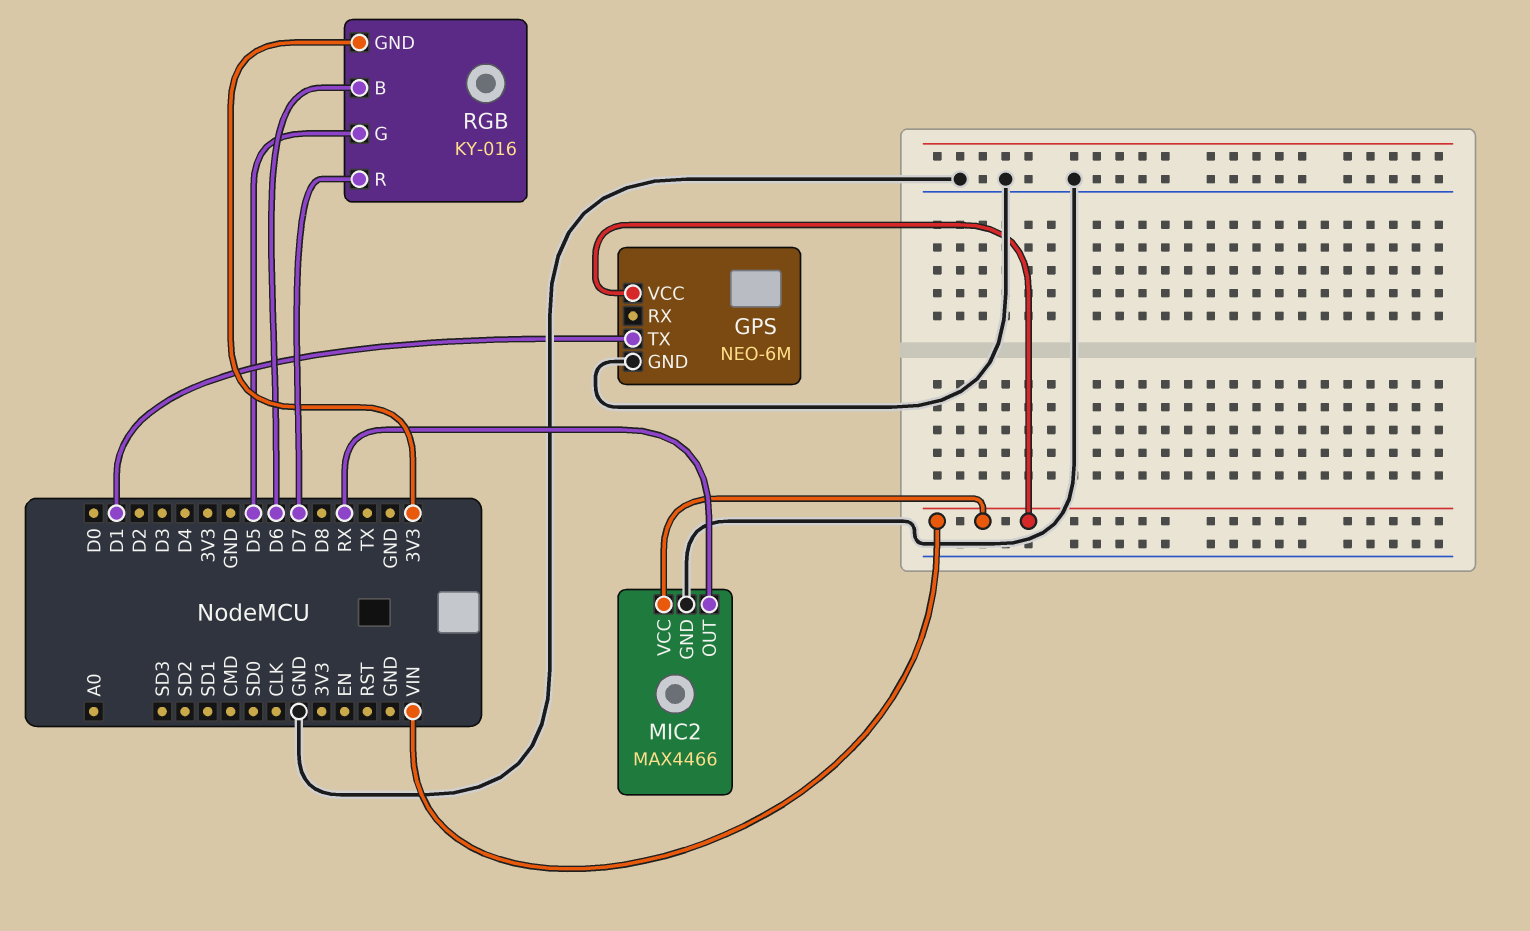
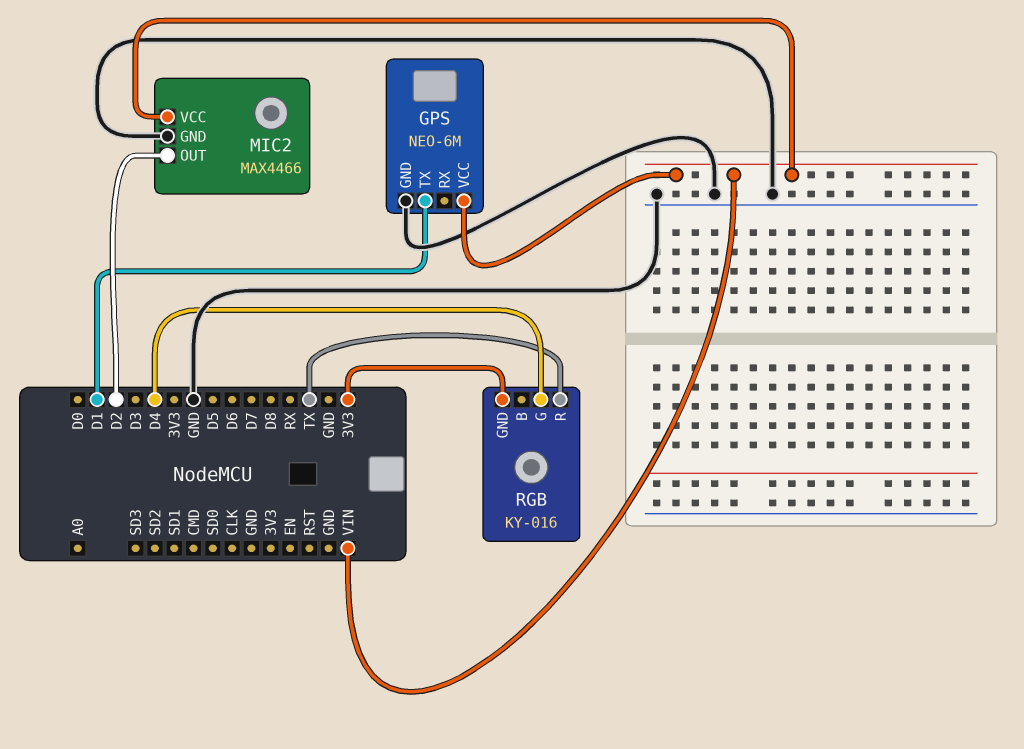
MIC2 pin OUT: RX -> D2
RGB pin B: D6 -> none
RGB pin G: D5 -> D4
RGB pin R: D7 -> TX

